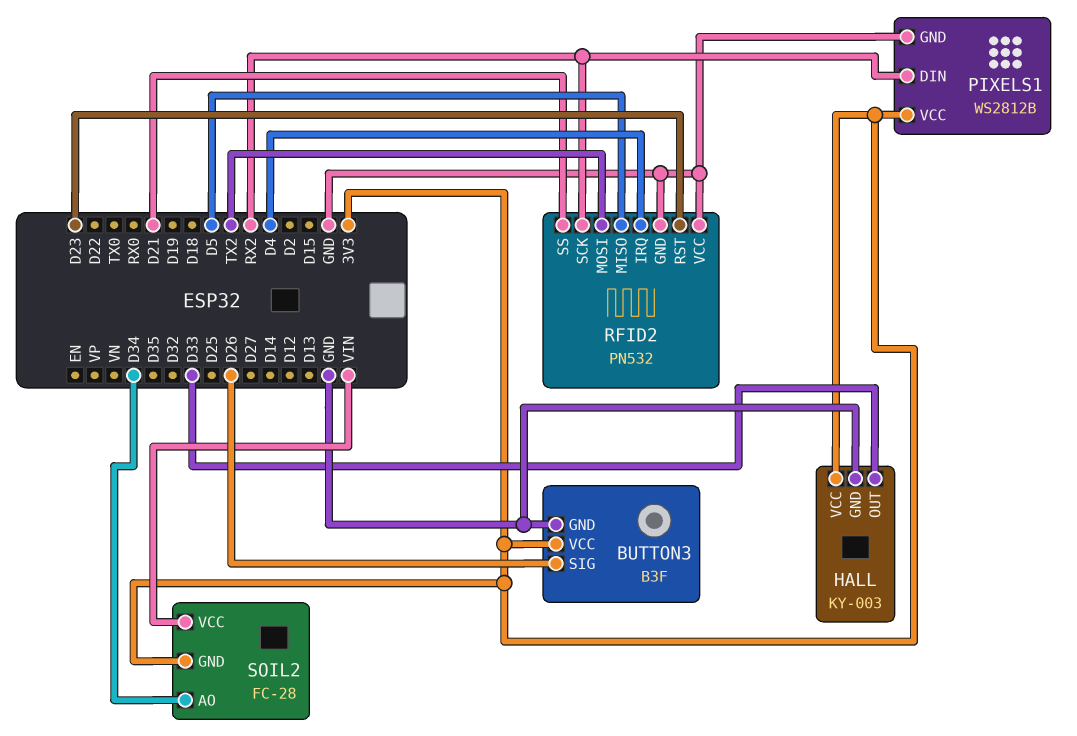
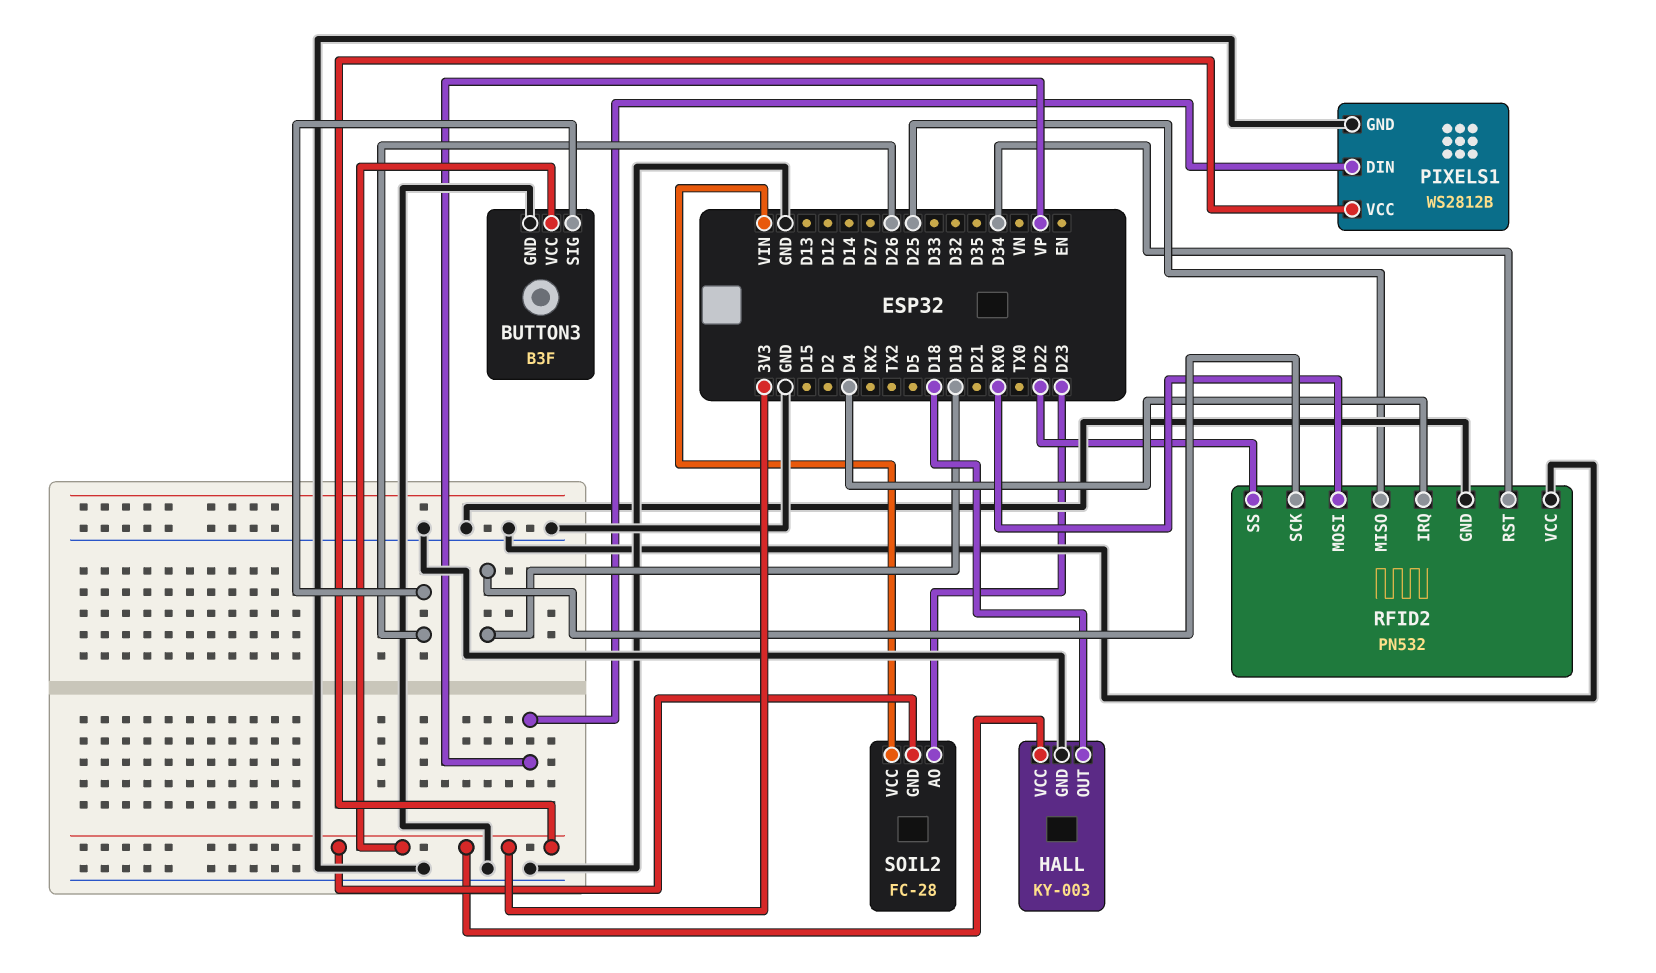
HALL pin OUT: D33 -> D18
PIXELS1 pin DIN: RX2 -> VP
RFID2 pin MISO: D5 -> D25
RFID2 pin MOSI: TX2 -> RX0
RFID2 pin RST: D23 -> D34
RFID2 pin SCK: RX2 -> D19
RFID2 pin SS: D21 -> D22
SOIL2 pin AO: D34 -> D23

